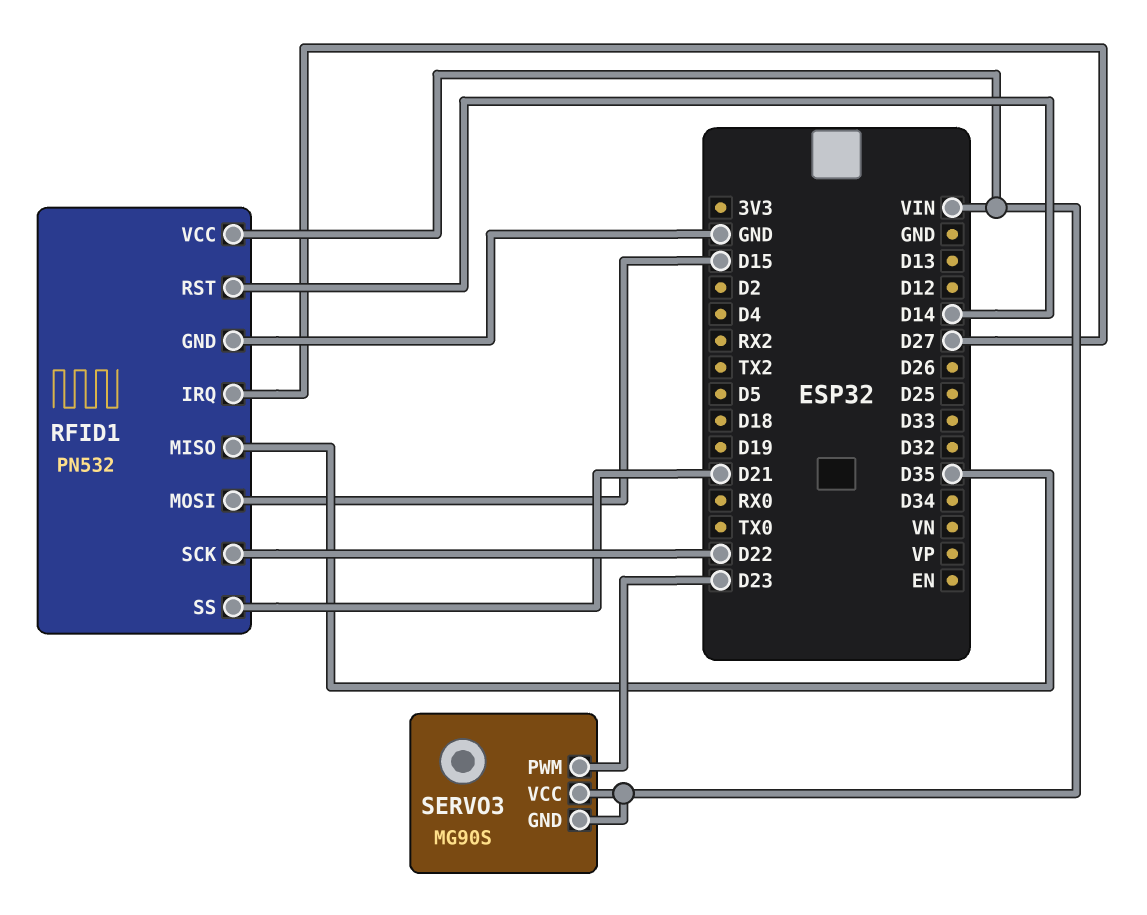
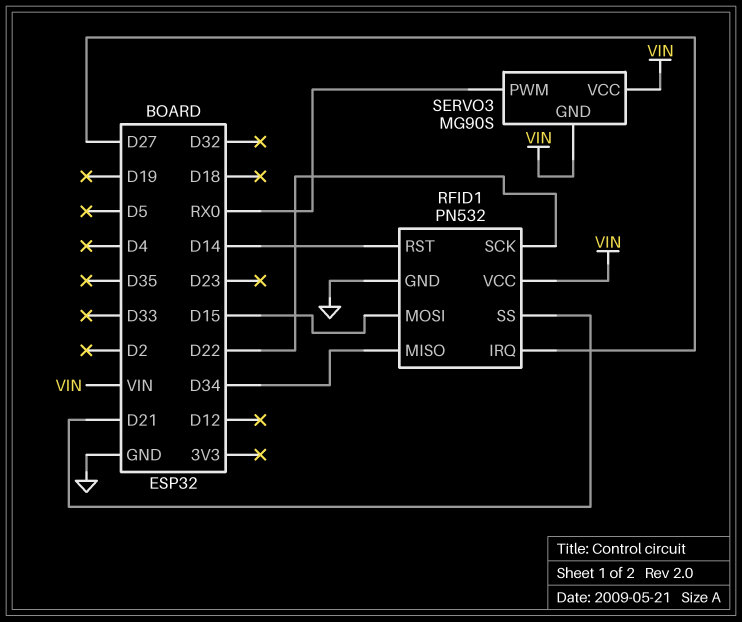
RFID1 pin MISO: D35 -> D34
SERVO3 pin PWM: D23 -> RX0

